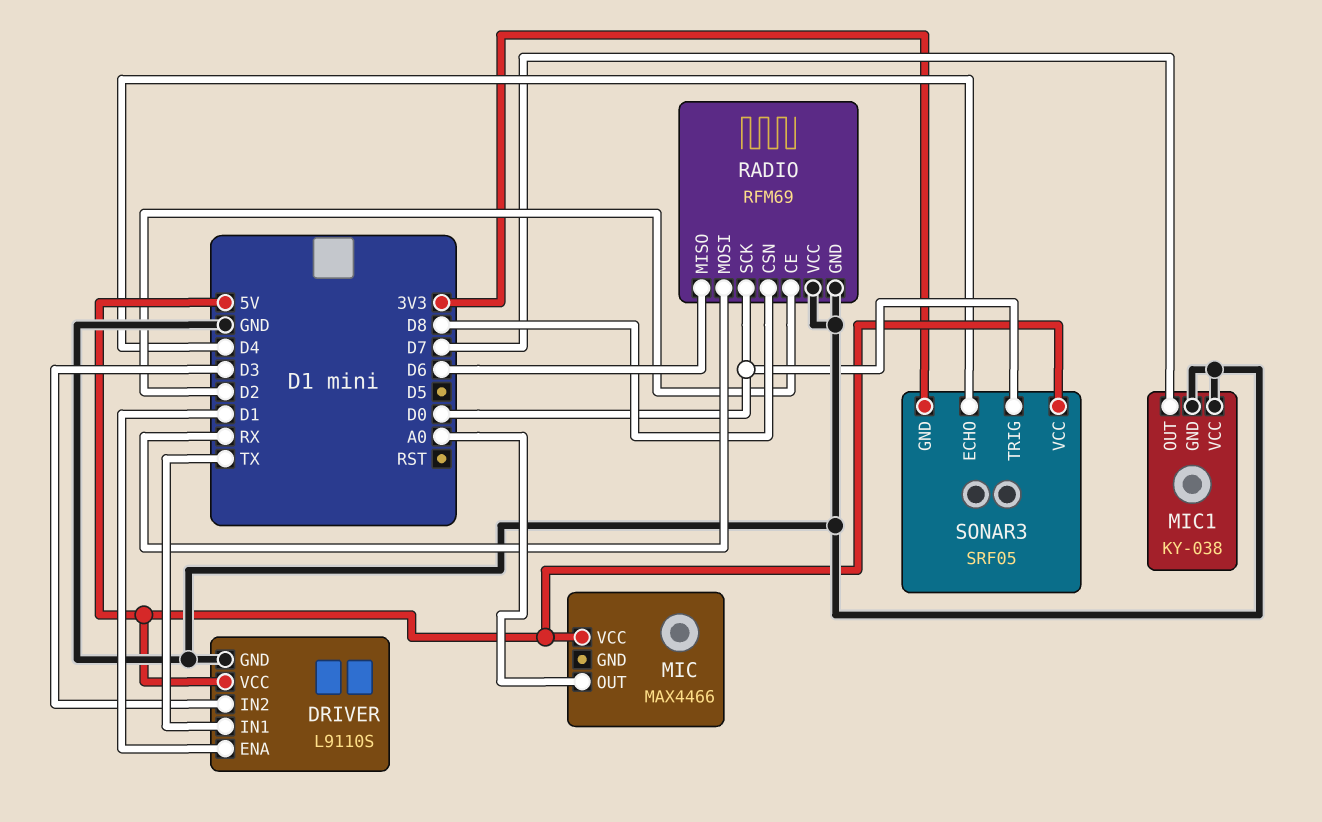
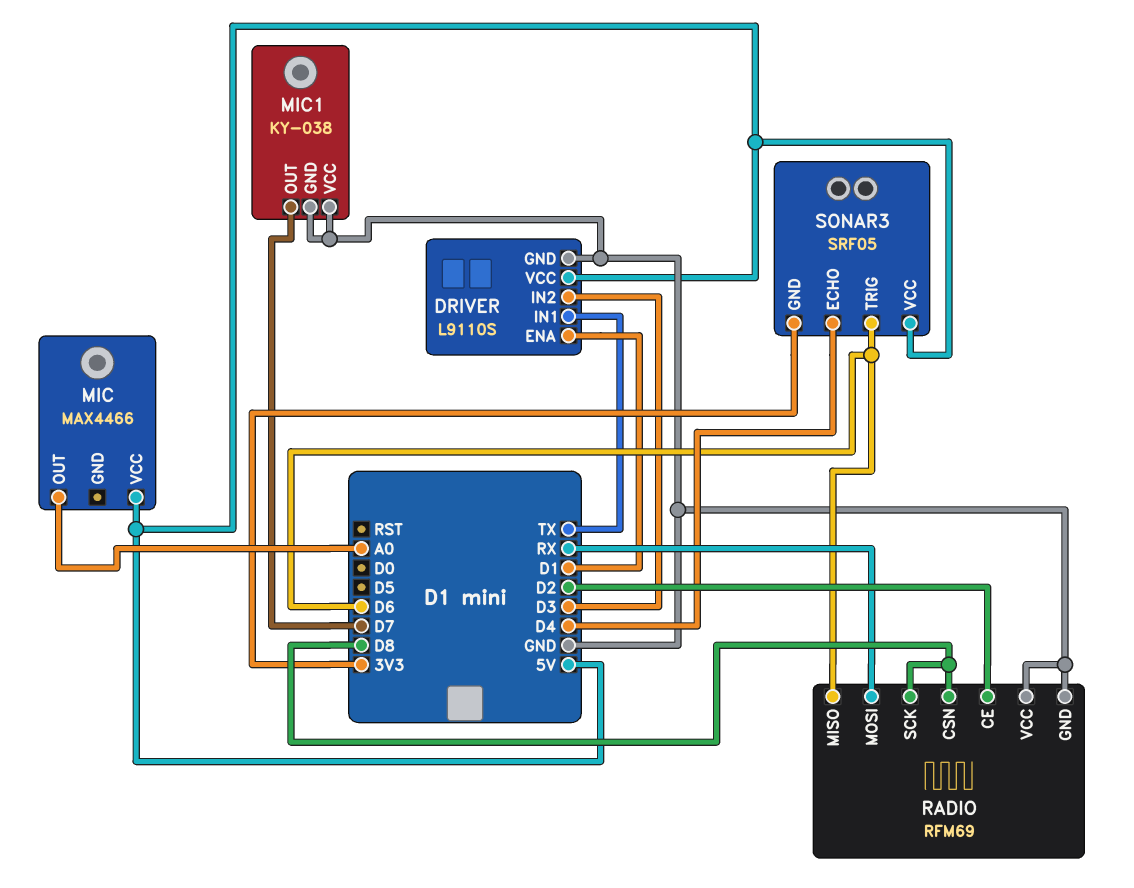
RADIO pin SCK: D0 -> D8
SONAR3 pin TRIG: D0 -> D6

